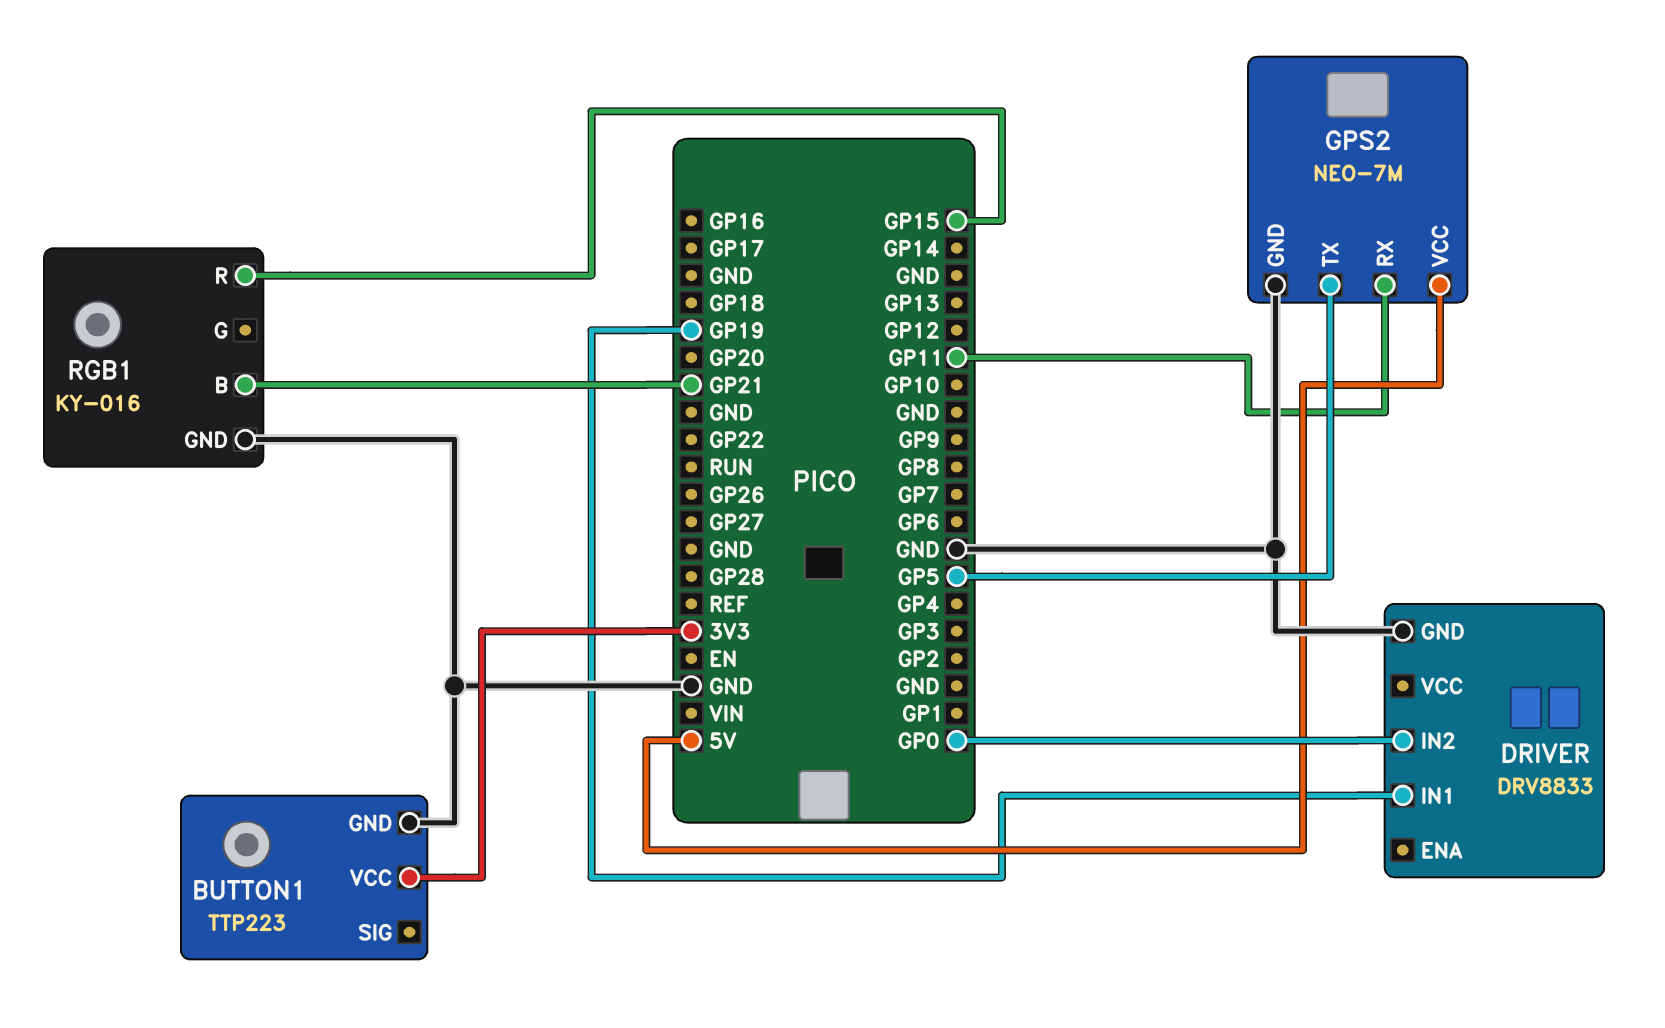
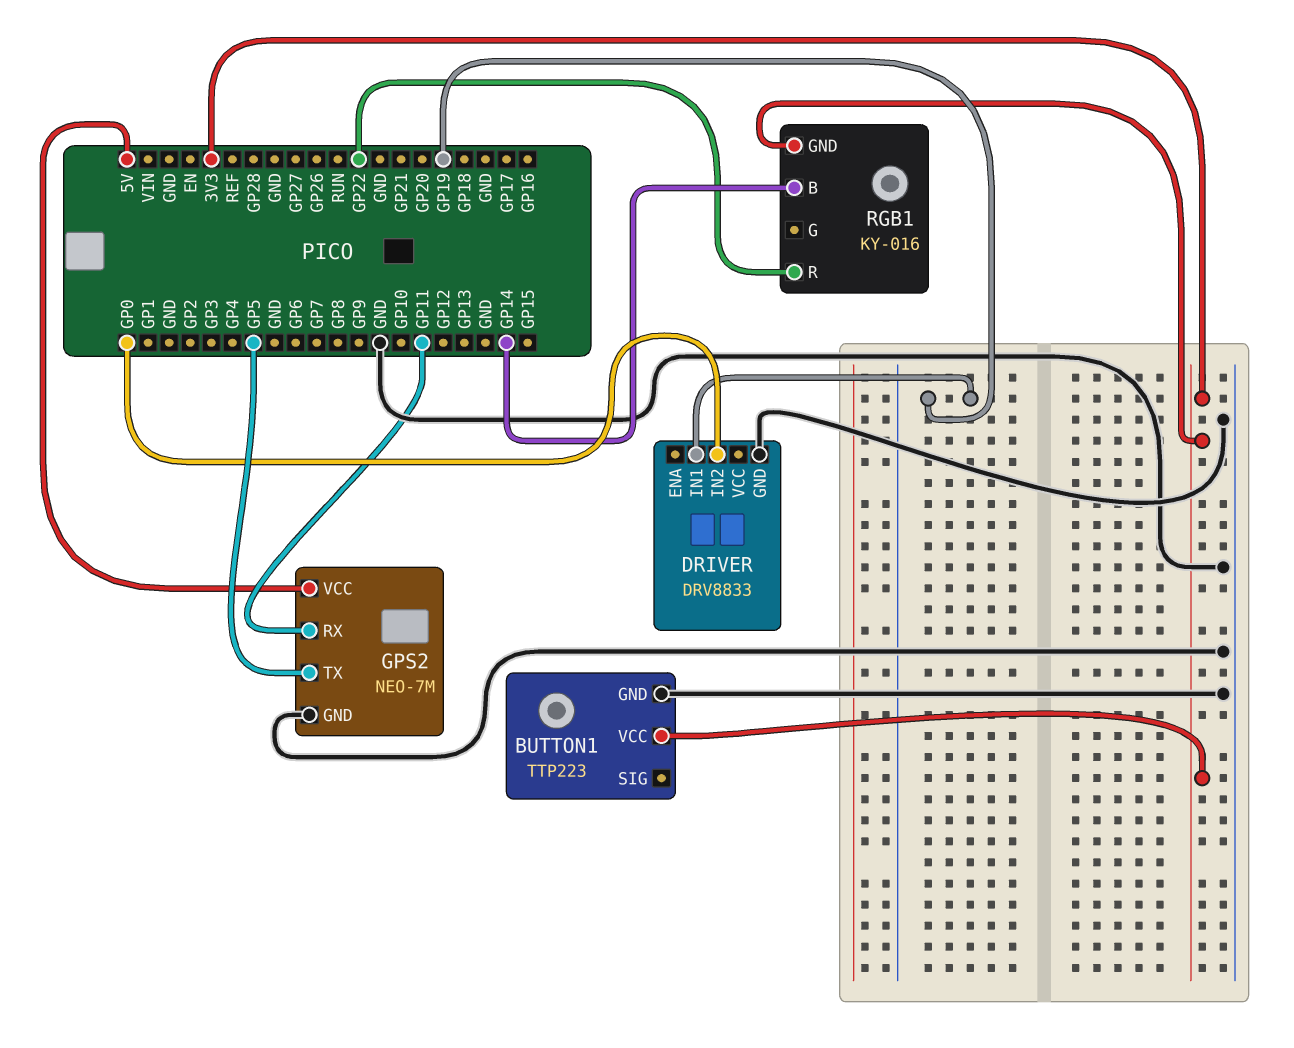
RGB1 pin B: GP21 -> GP14
RGB1 pin GND: GND -> 3V3
RGB1 pin R: GP15 -> GP22

